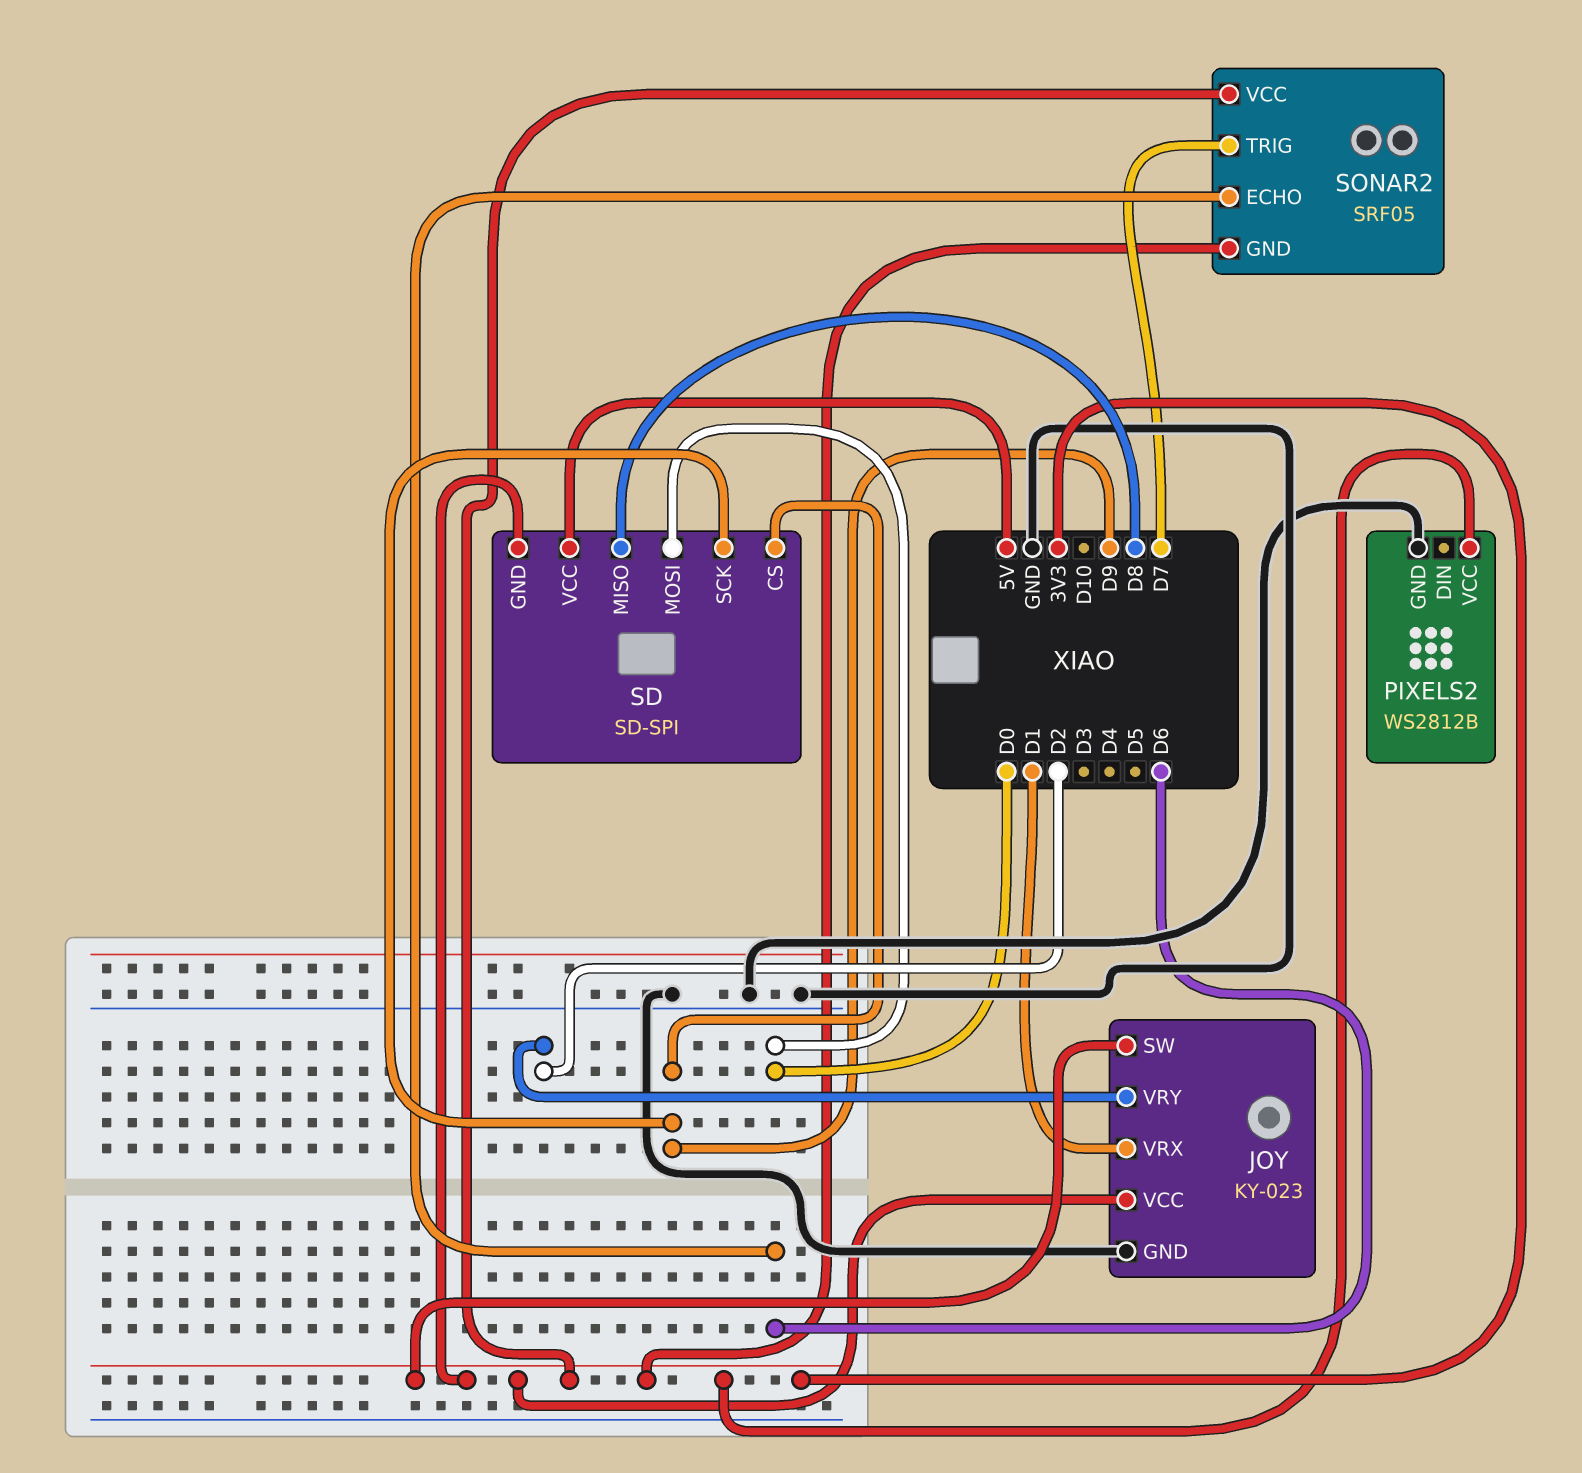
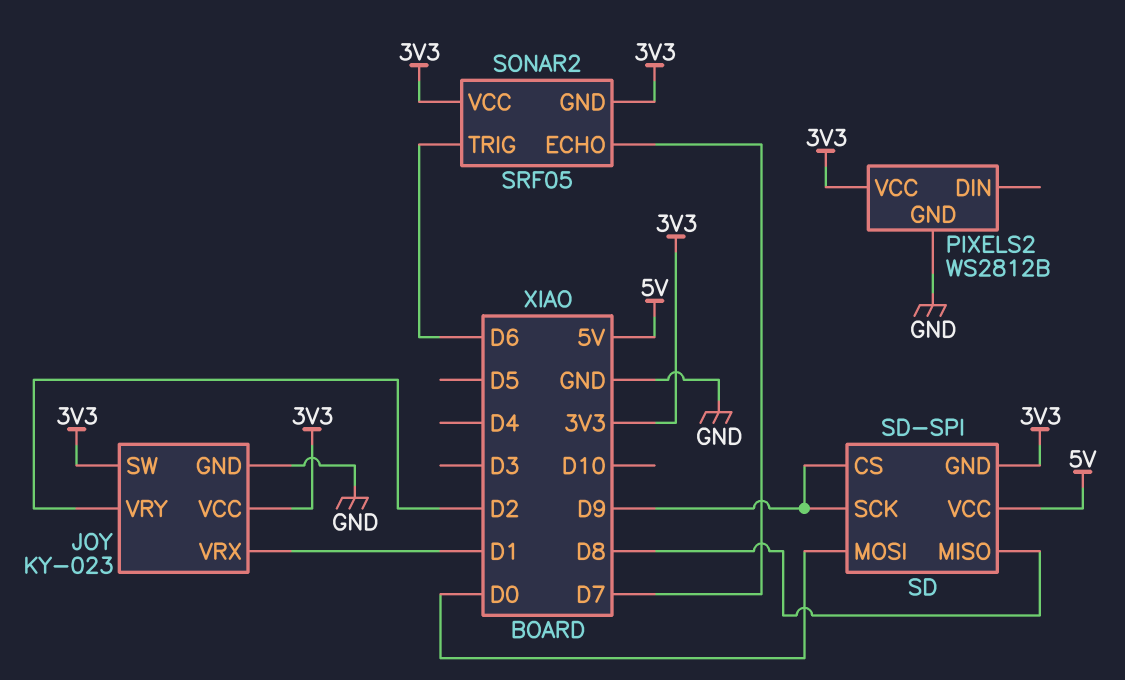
SONAR2 pin ECHO: D6 -> D7
SONAR2 pin TRIG: D7 -> D6

